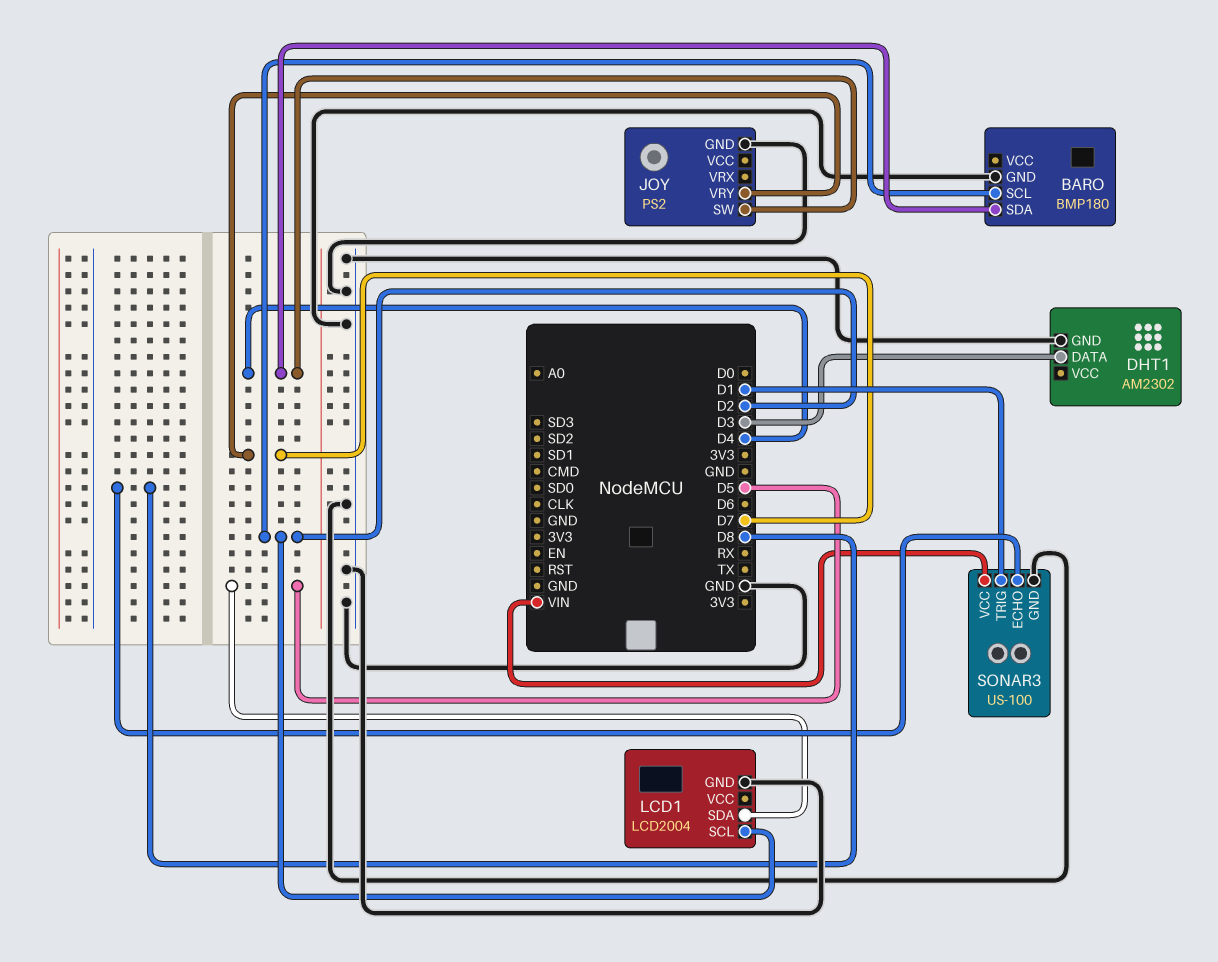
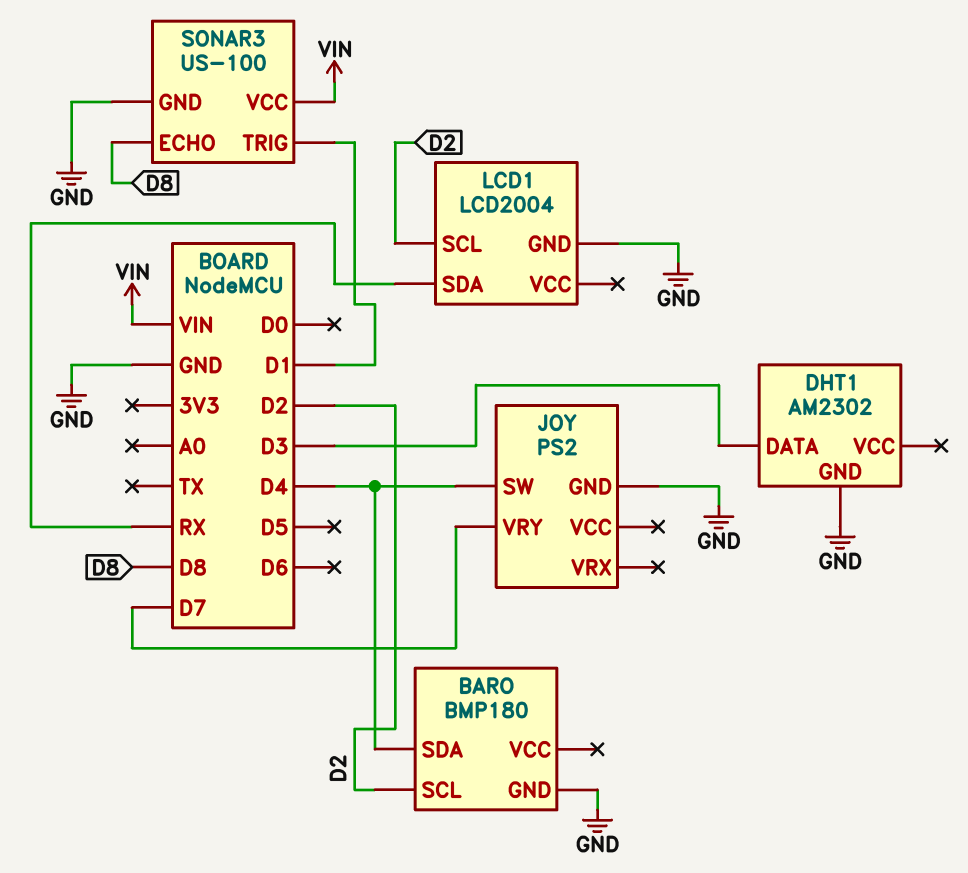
LCD1 pin SDA: D5 -> RX

